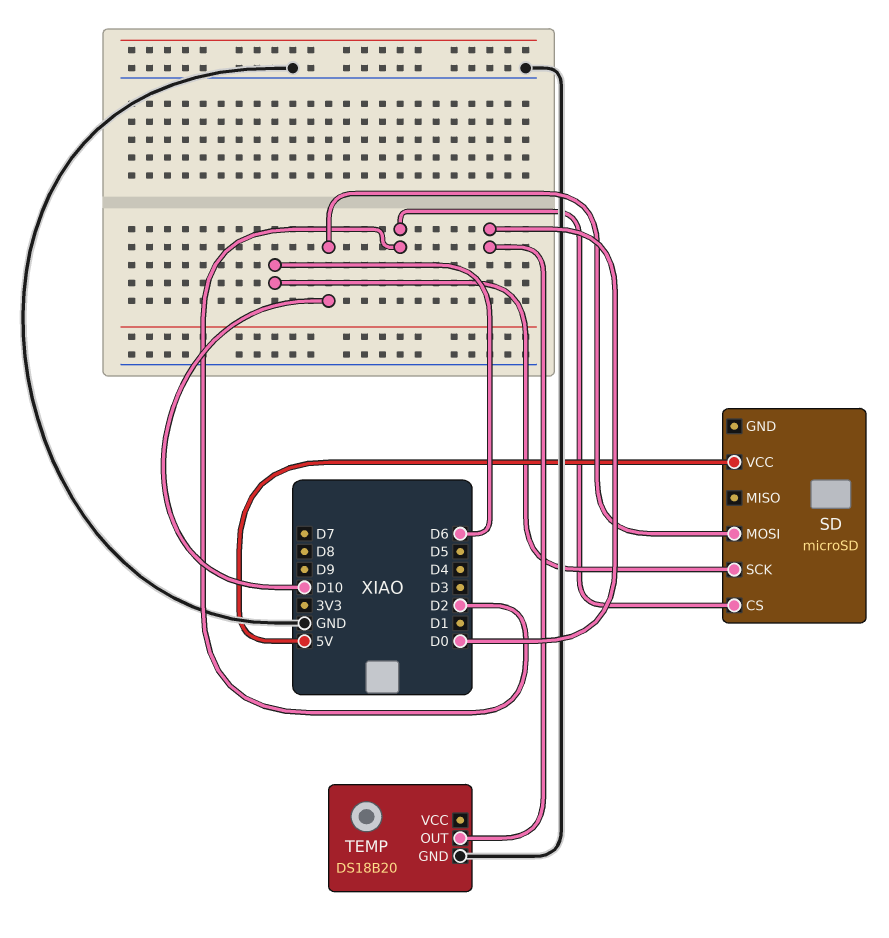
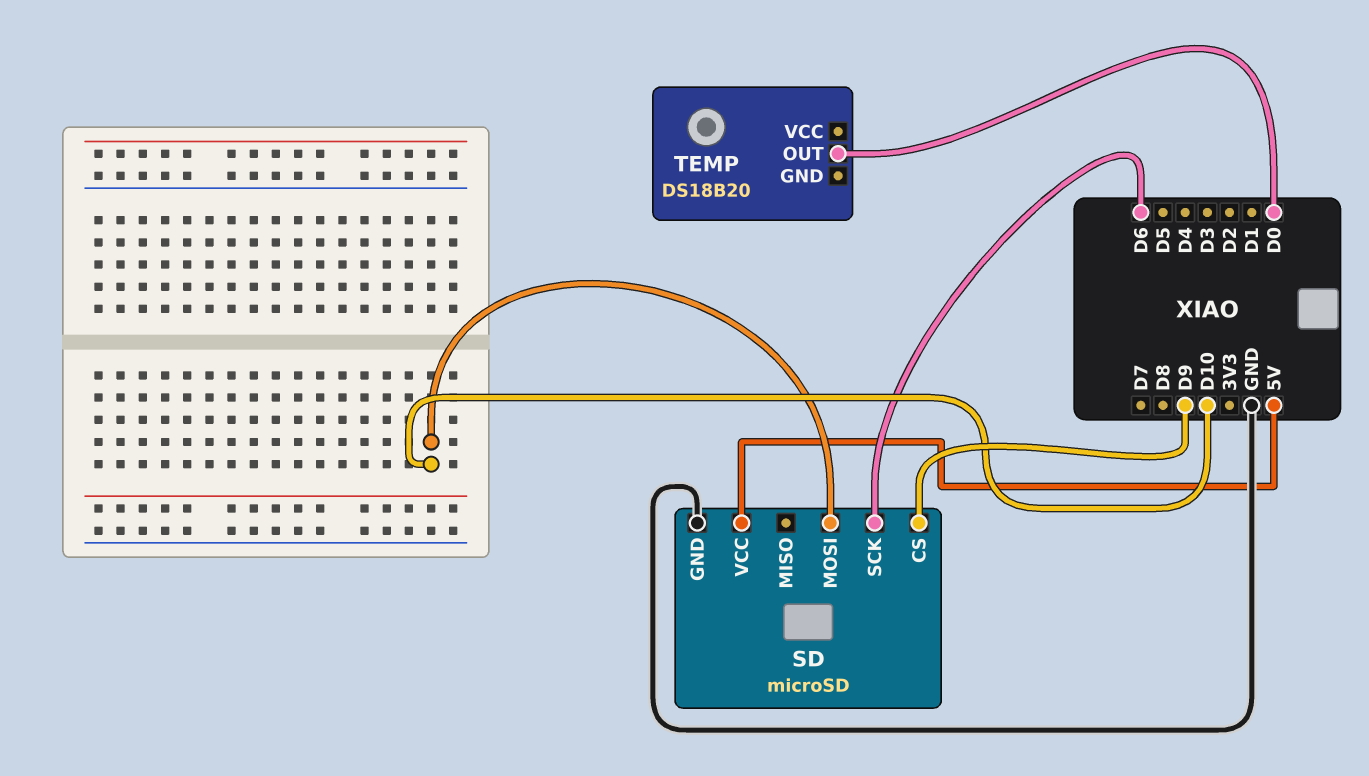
SD pin CS: D2 -> D9
SD pin GND: none -> GND
TEMP pin GND: GND -> none

